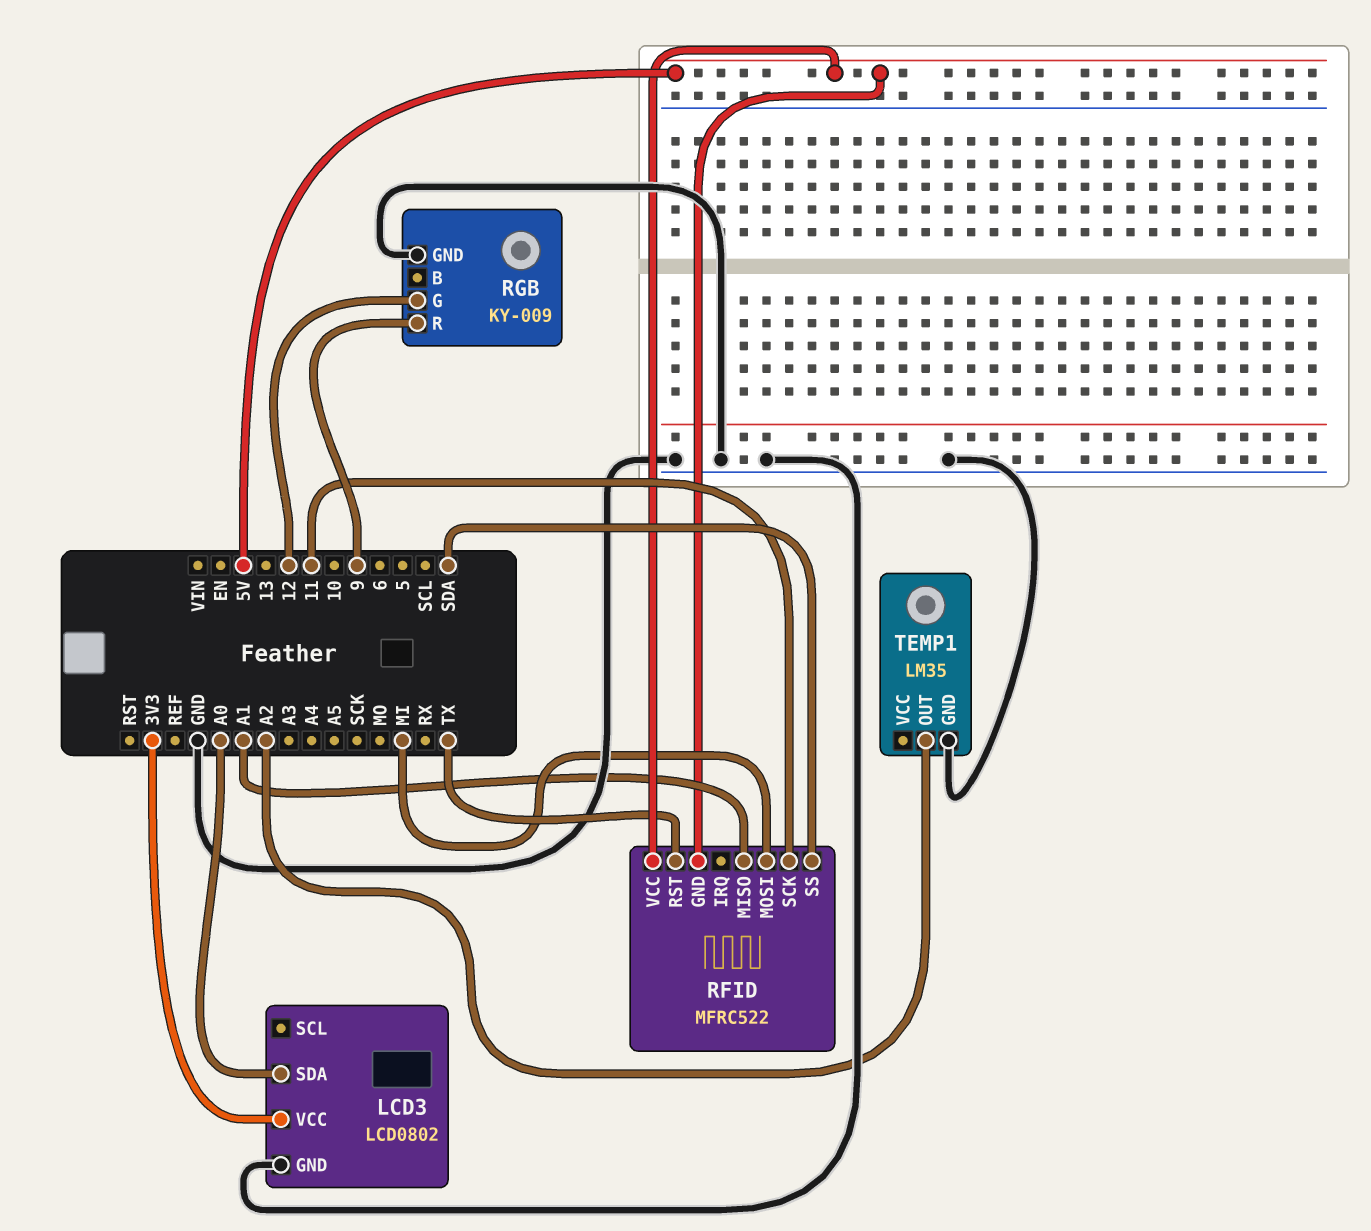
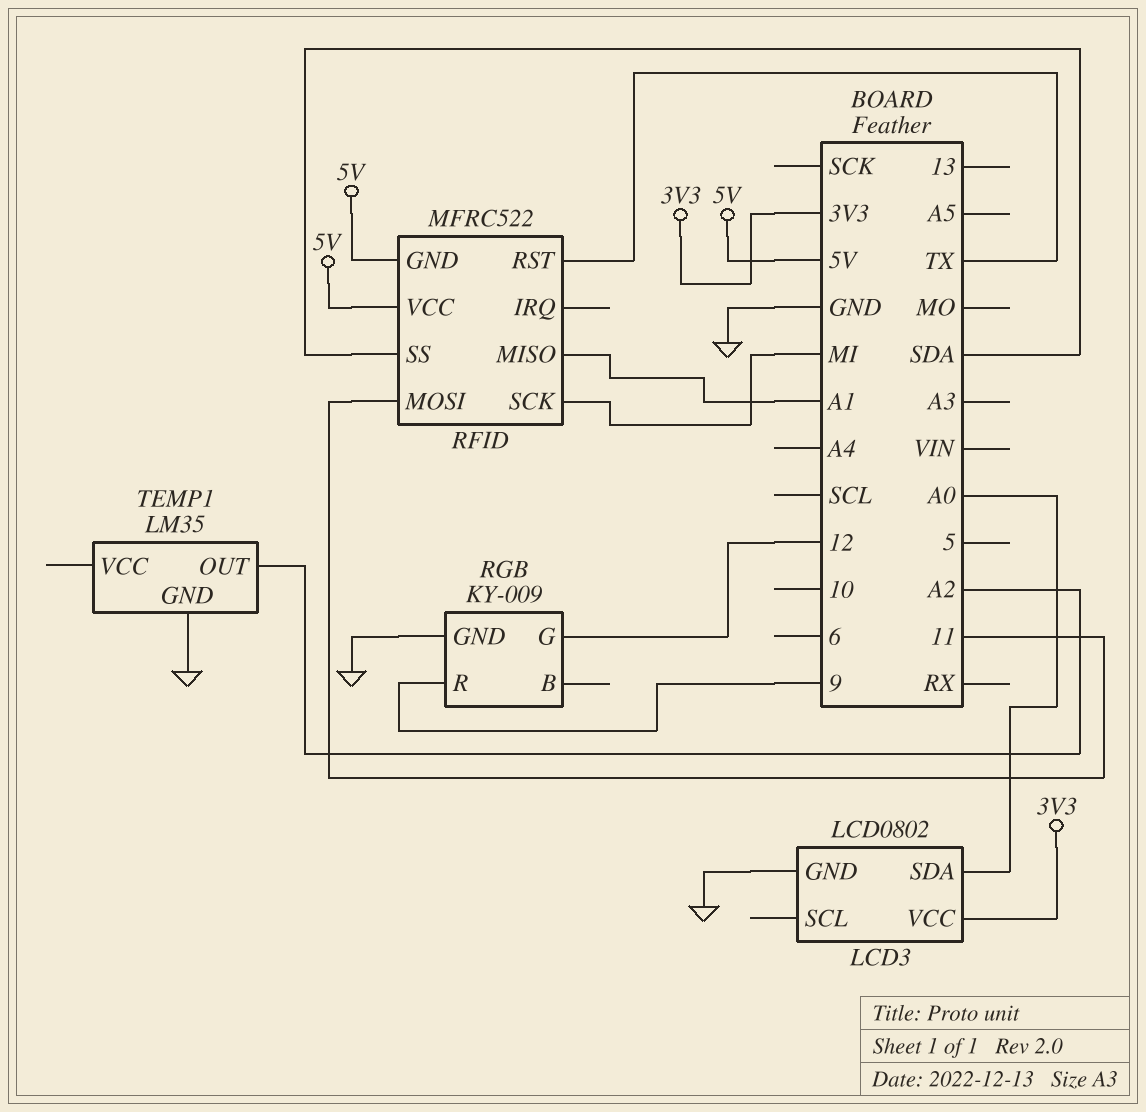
RFID pin MOSI: MI -> 11
RFID pin SCK: 11 -> MI

